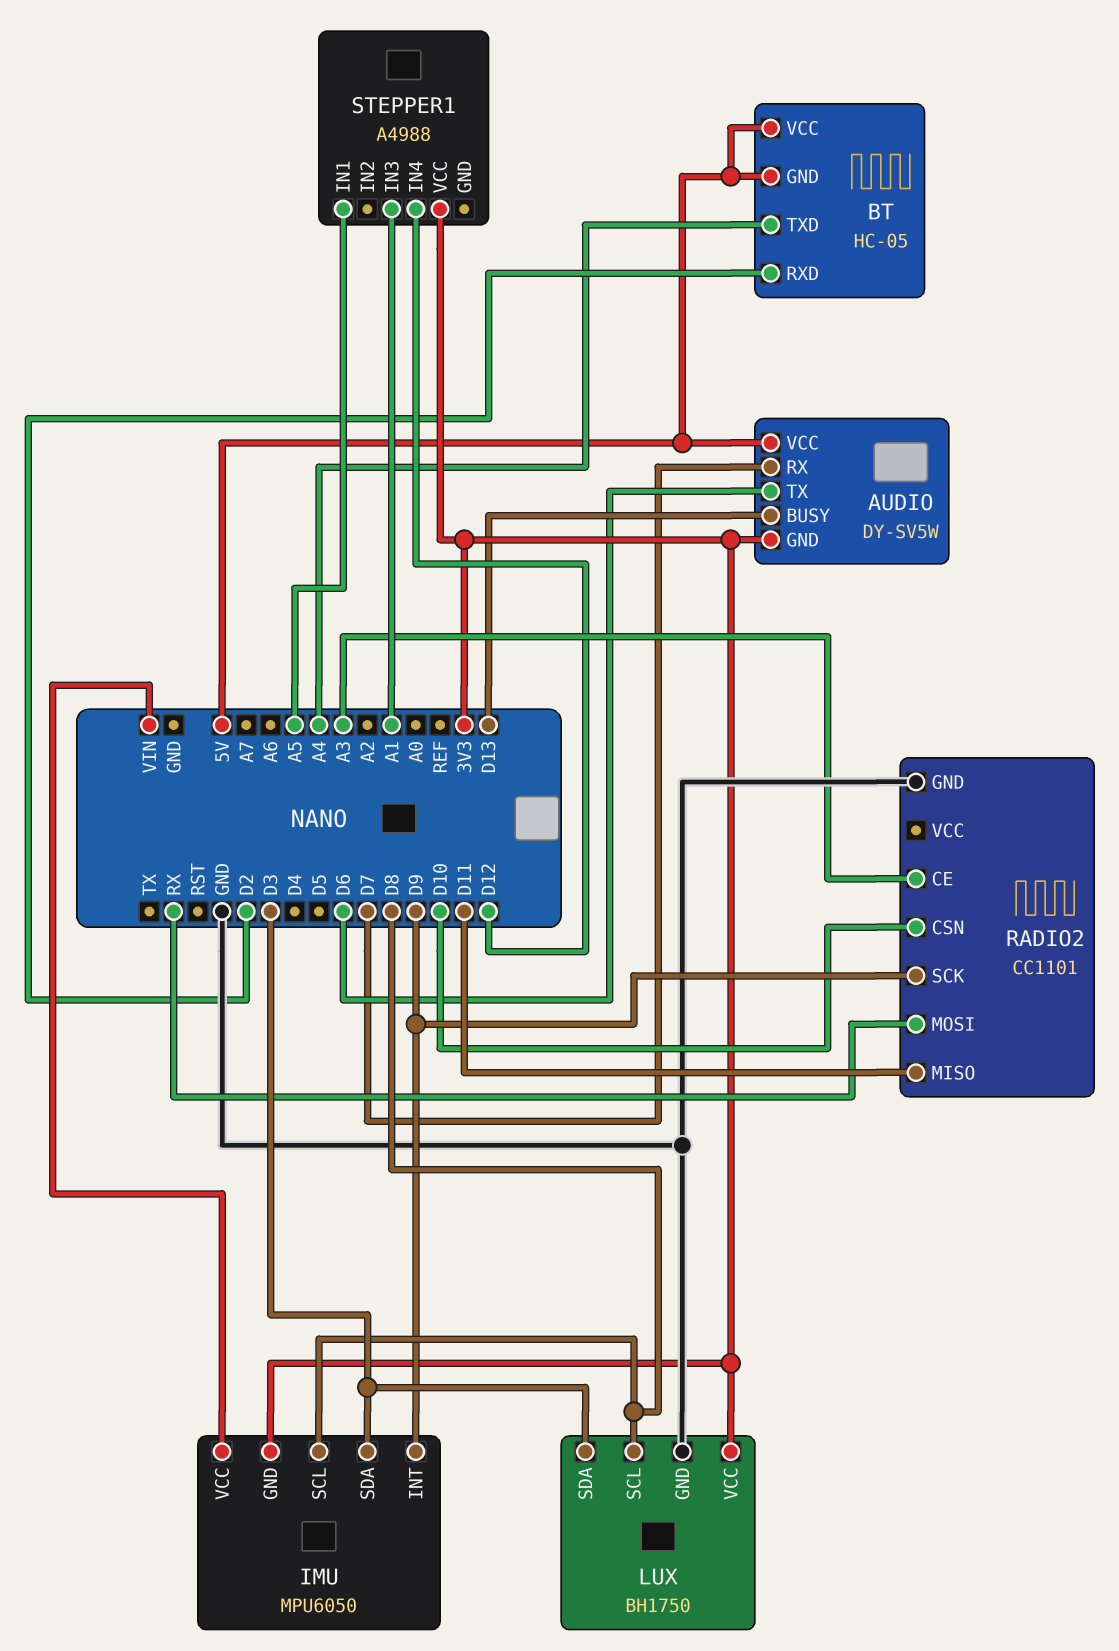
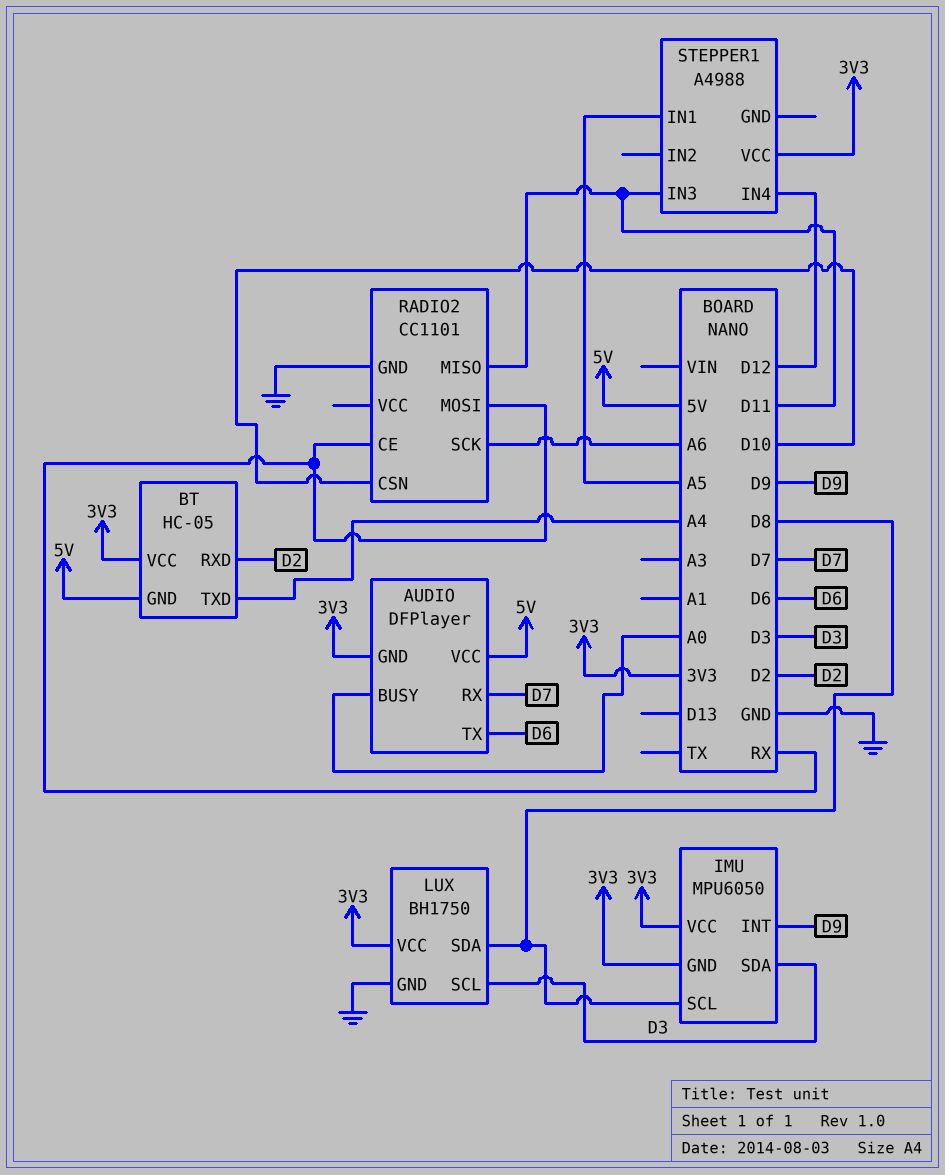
AUDIO: DY-SV5W -> DFPlayer
AUDIO pin BUSY: D13 -> A0
BT pin VCC: 5V -> 3V3
IMU pin VCC: VIN -> 3V3
LUX pin SCL: D8 -> D3
LUX pin SDA: D3 -> D8
RADIO2 pin CE: A3 -> RX
RADIO2 pin SCK: D9 -> A6
STEPPER1 pin IN3: A1 -> D11

